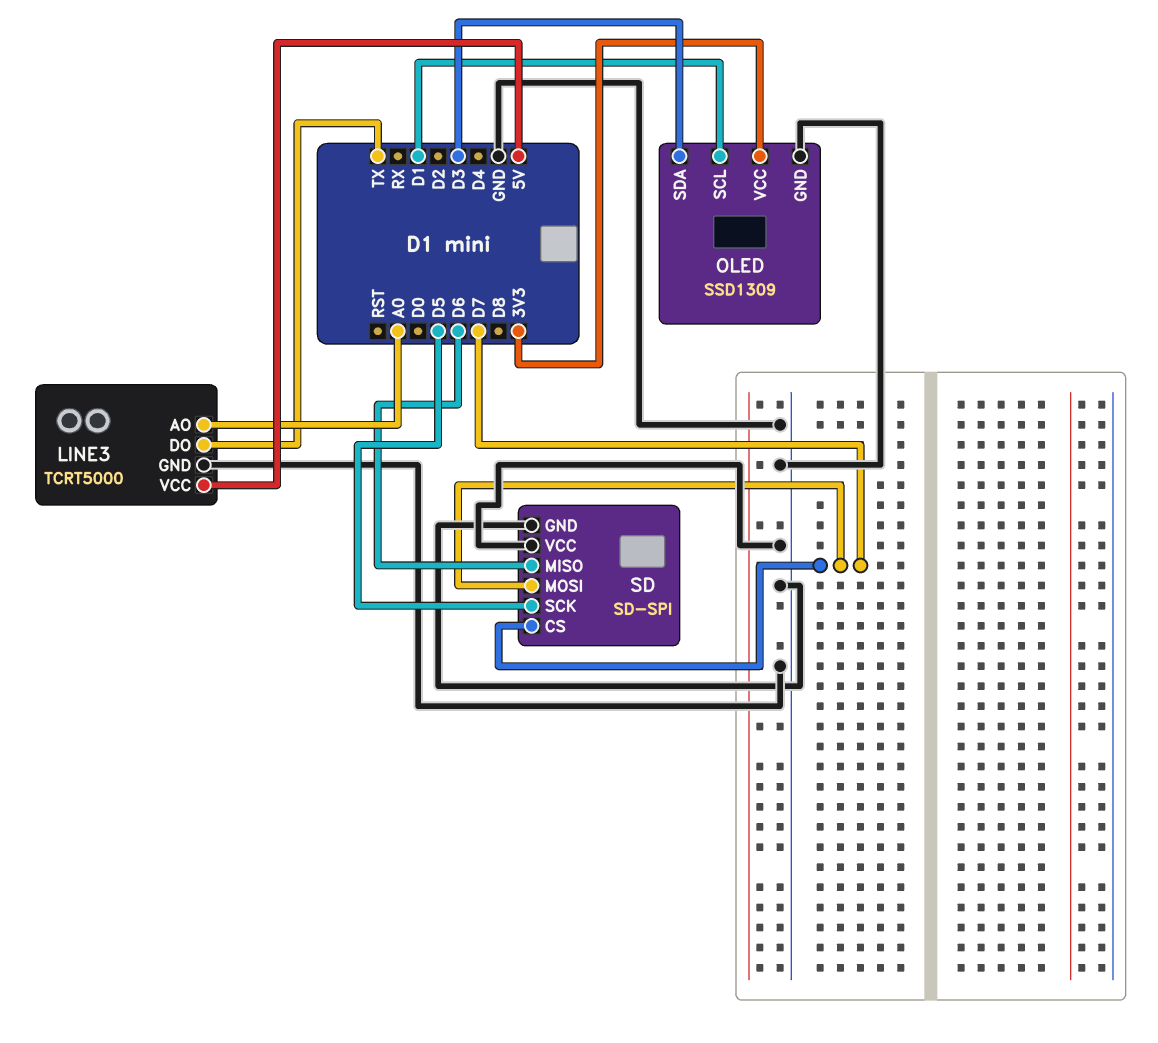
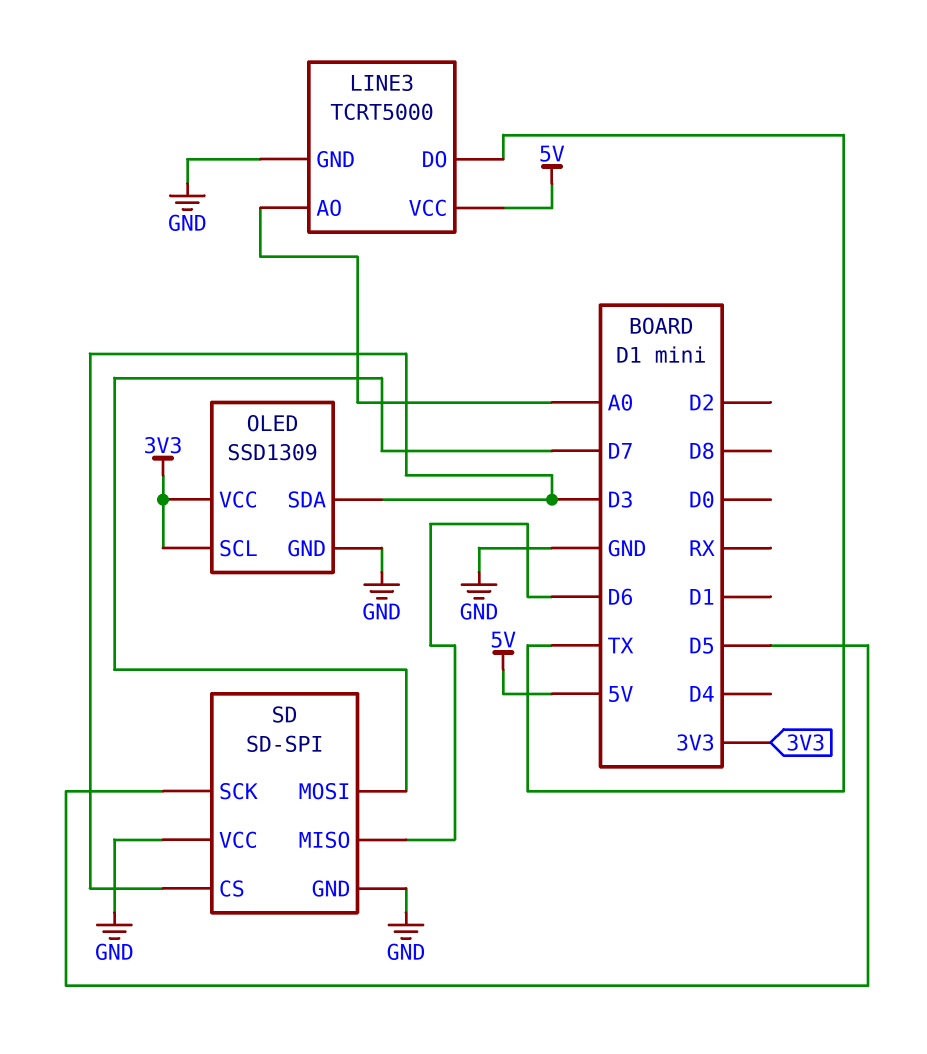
OLED pin SCL: D1 -> 3V3
SD pin CS: D7 -> D3

